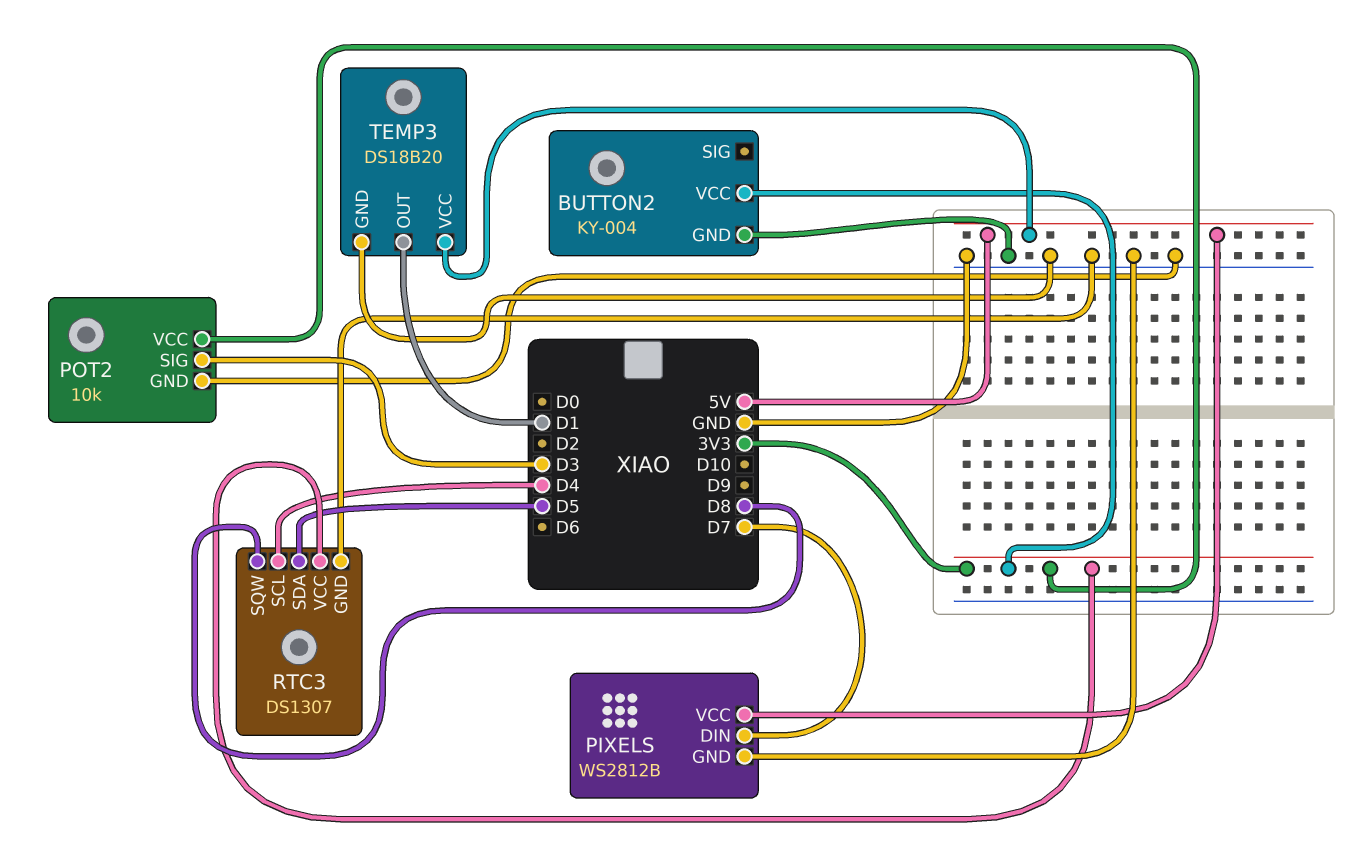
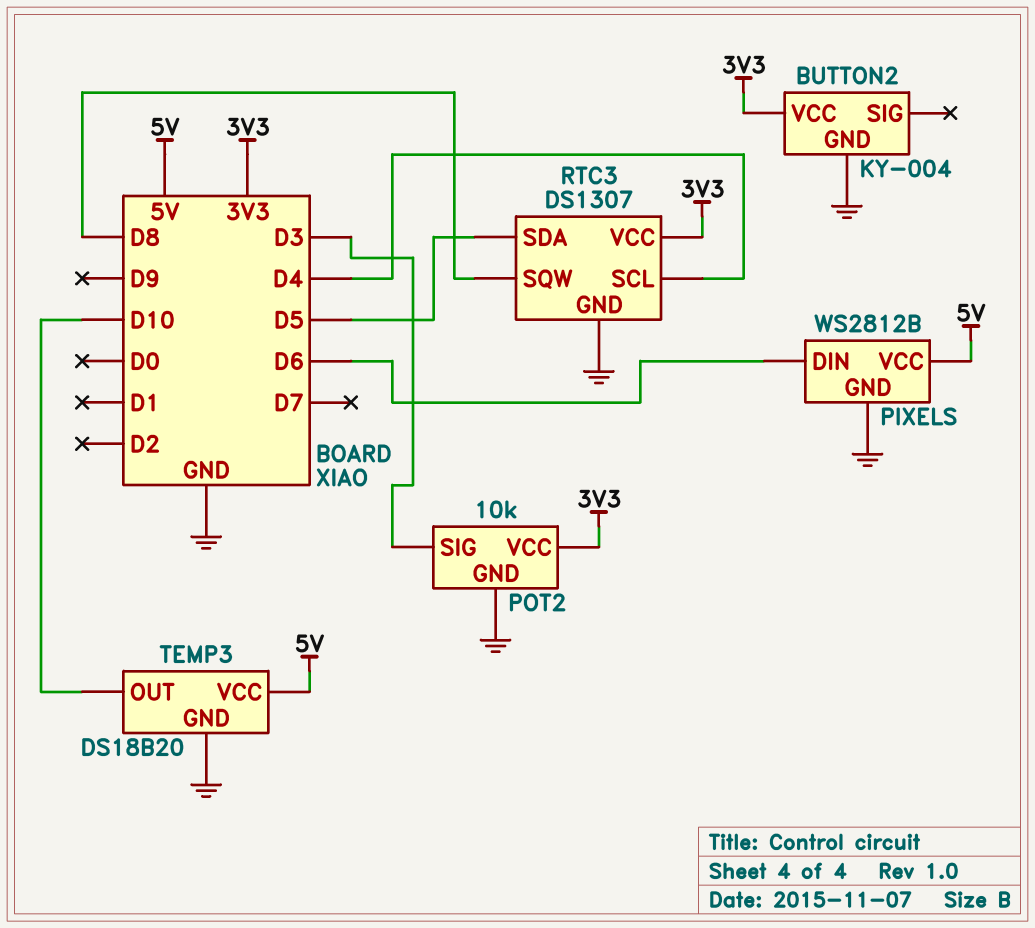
PIXELS pin DIN: D7 -> D6
TEMP3 pin OUT: D1 -> D10

